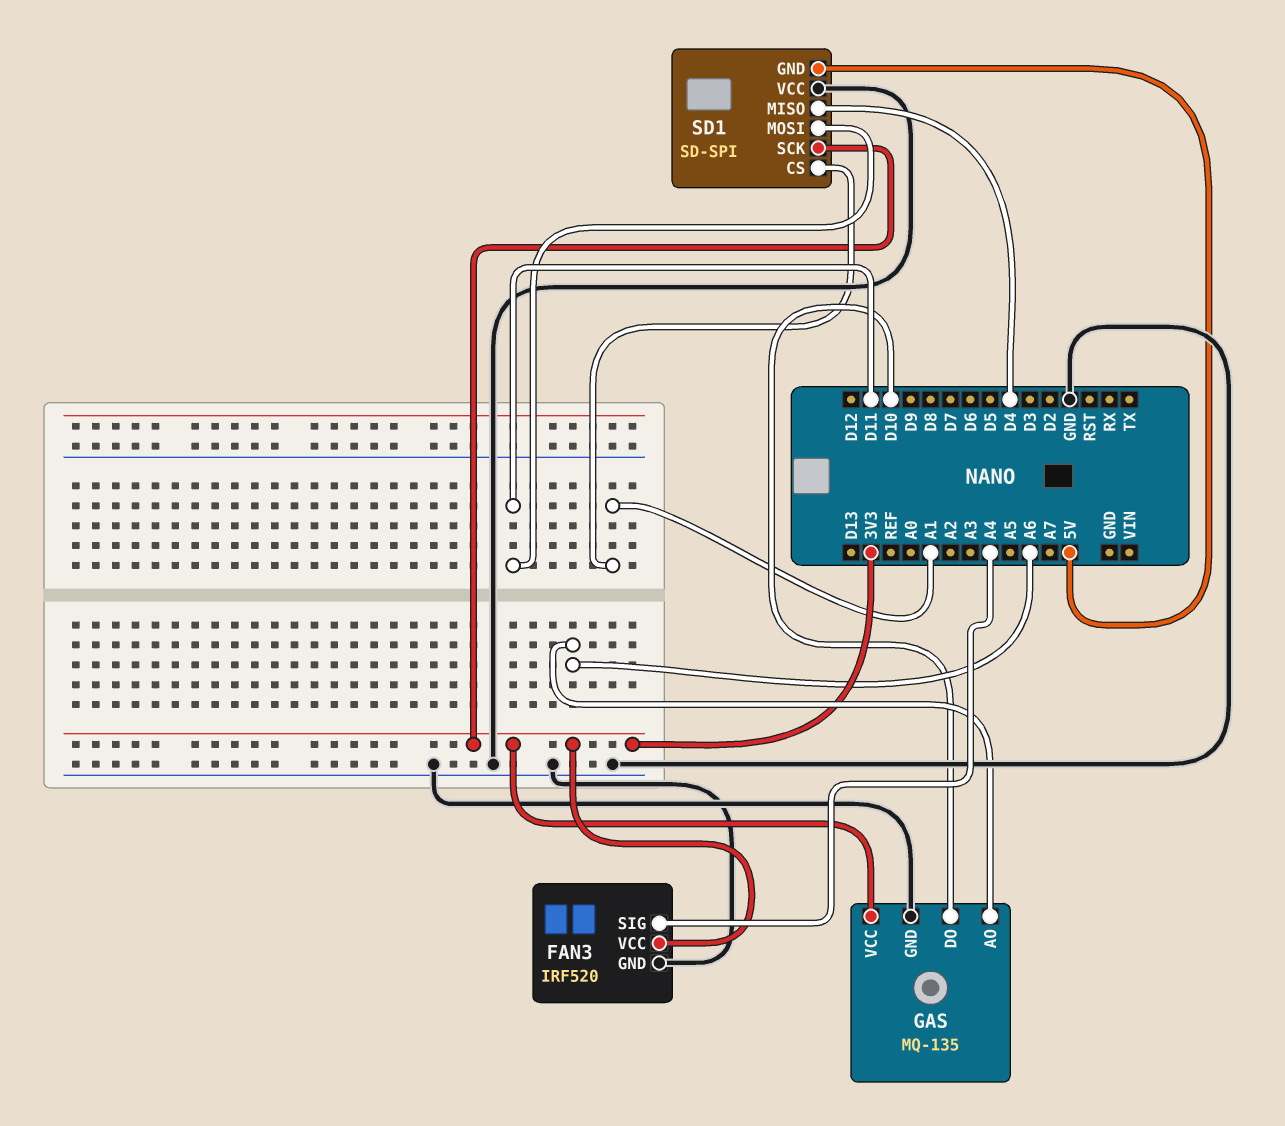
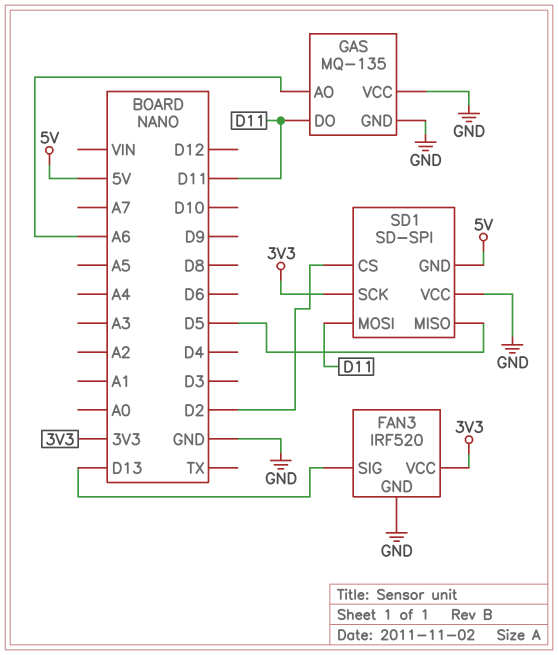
FAN3 pin SIG: A4 -> D13
GAS pin DO: D10 -> D11
GAS pin VCC: 3V3 -> GND
SD1 pin CS: A1 -> D2
SD1 pin MISO: D4 -> D5

